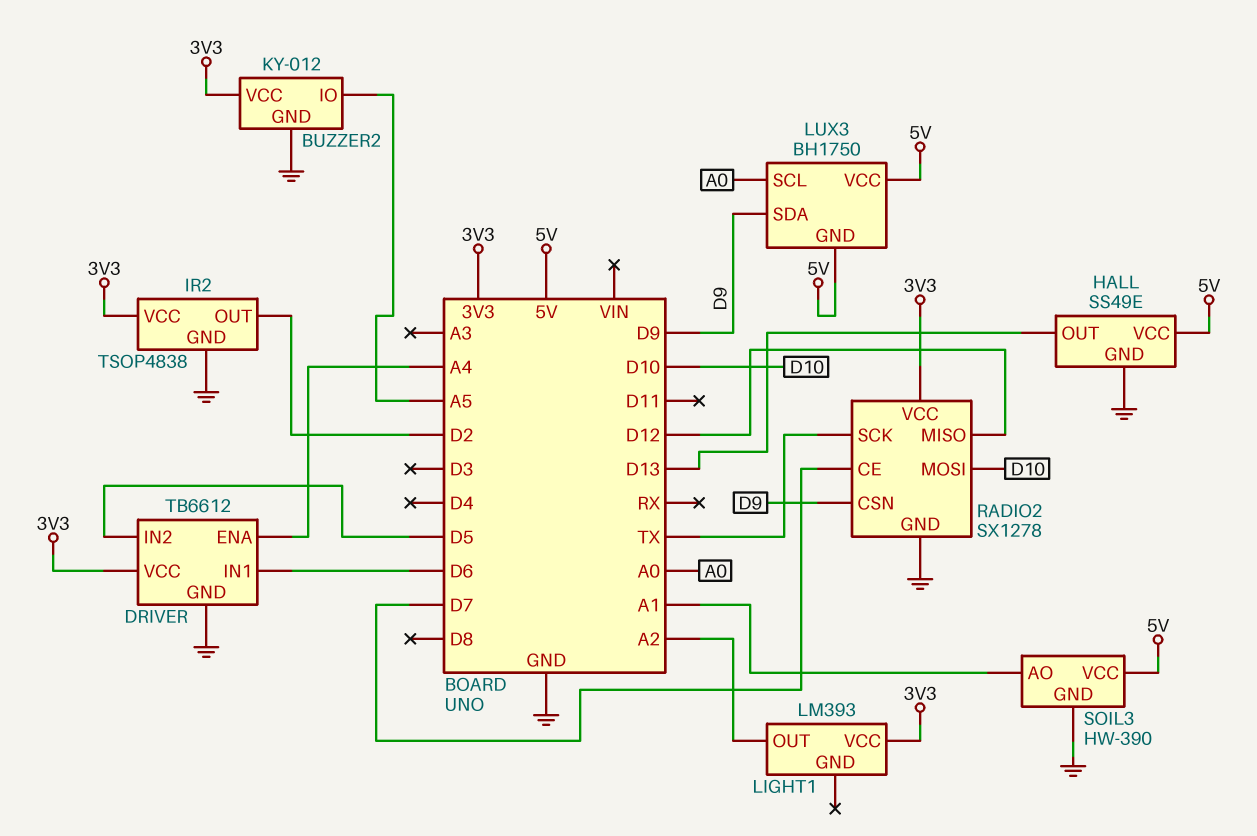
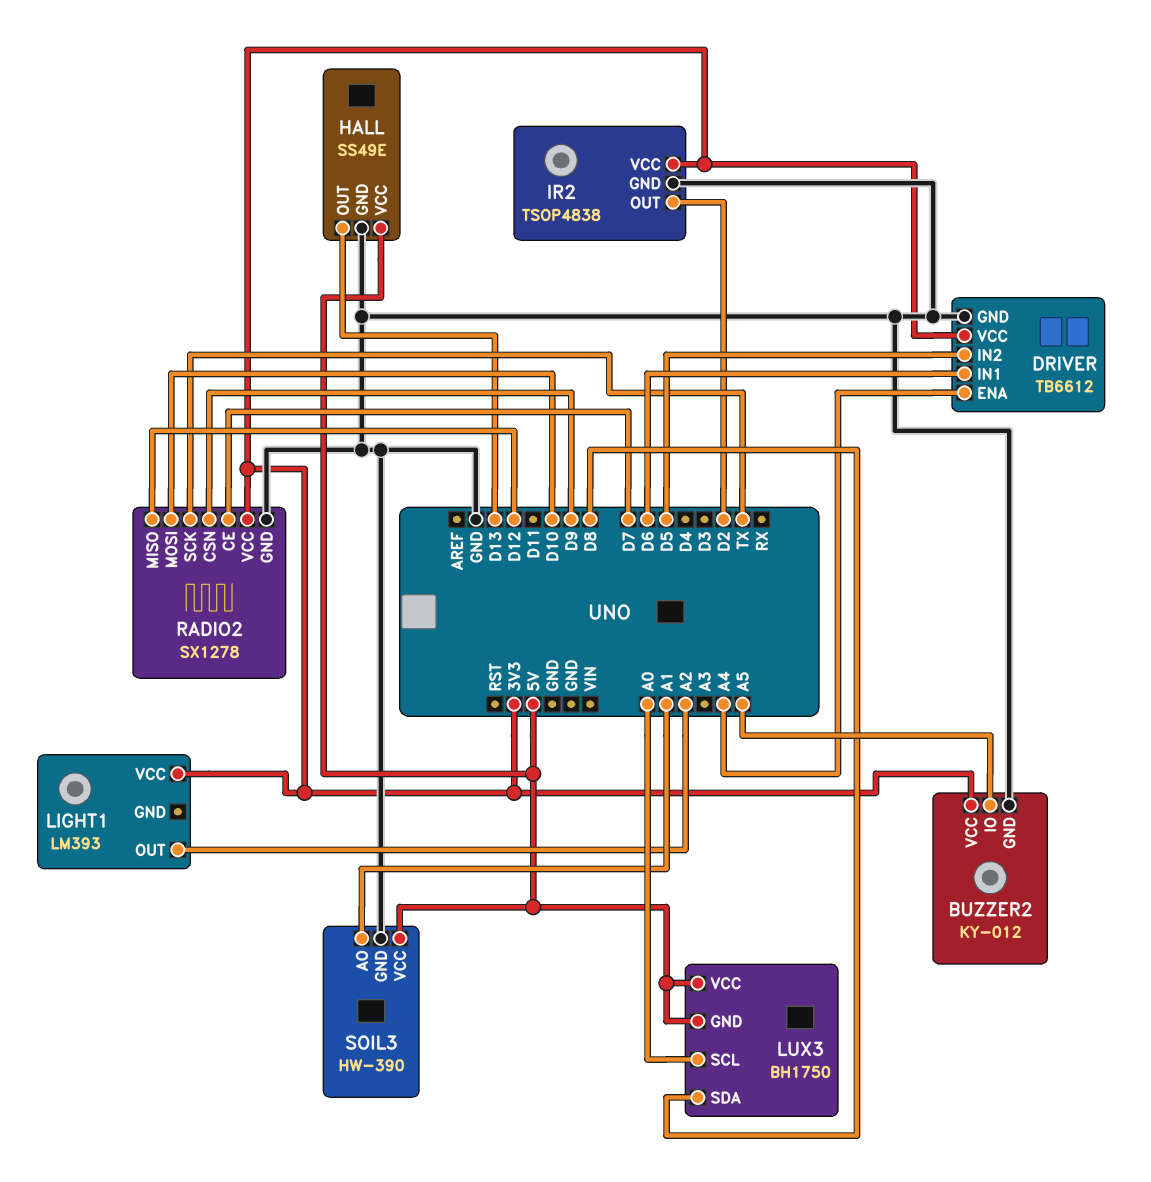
LUX3 pin SDA: D9 -> D8

